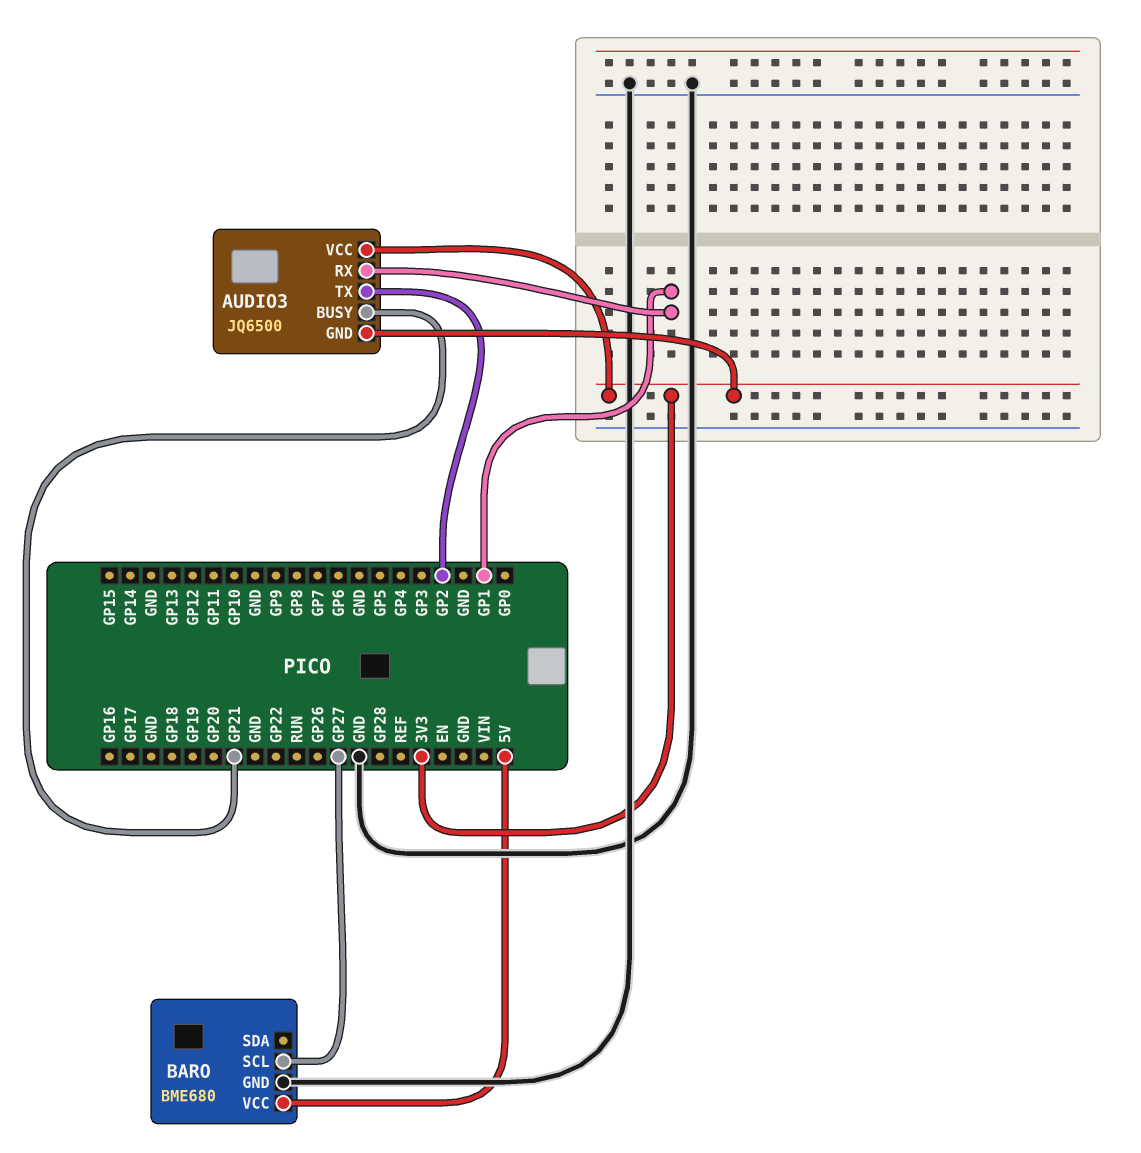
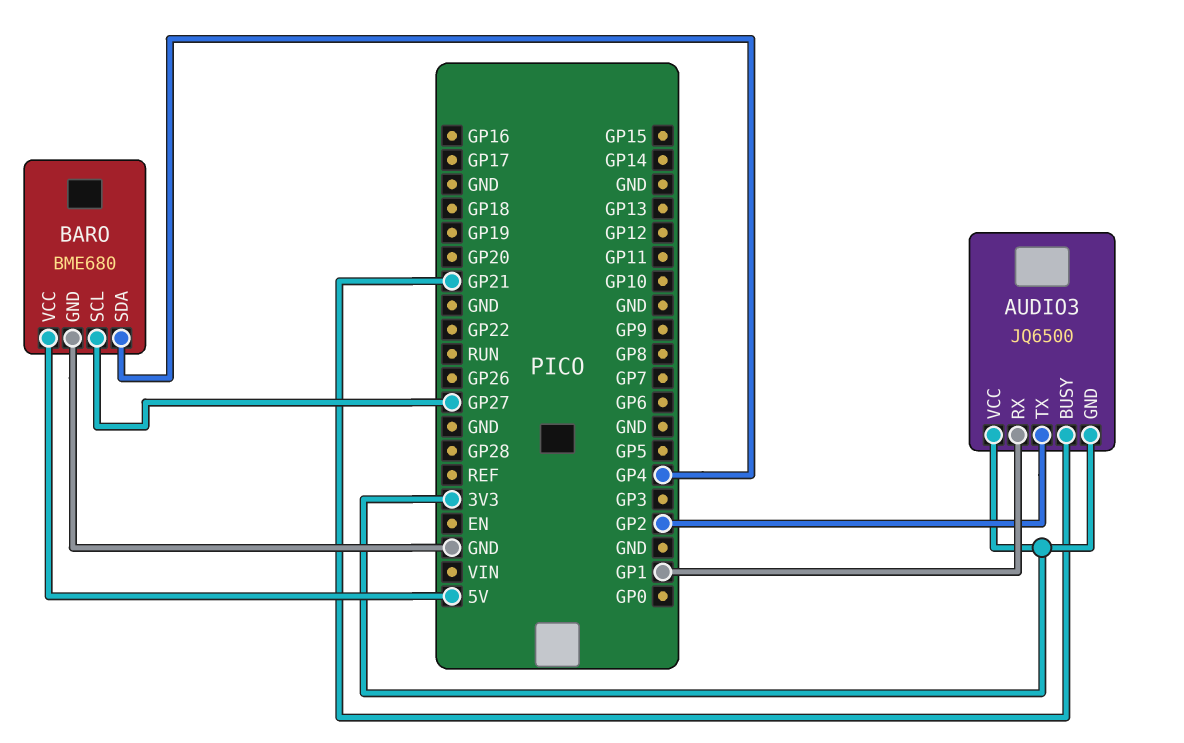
BARO pin SDA: none -> GP4

